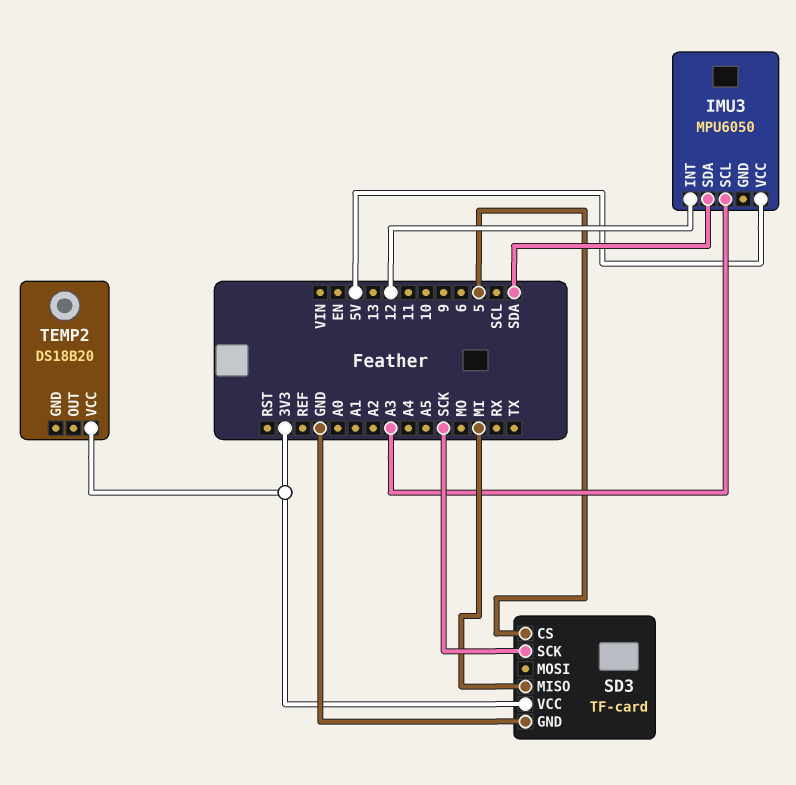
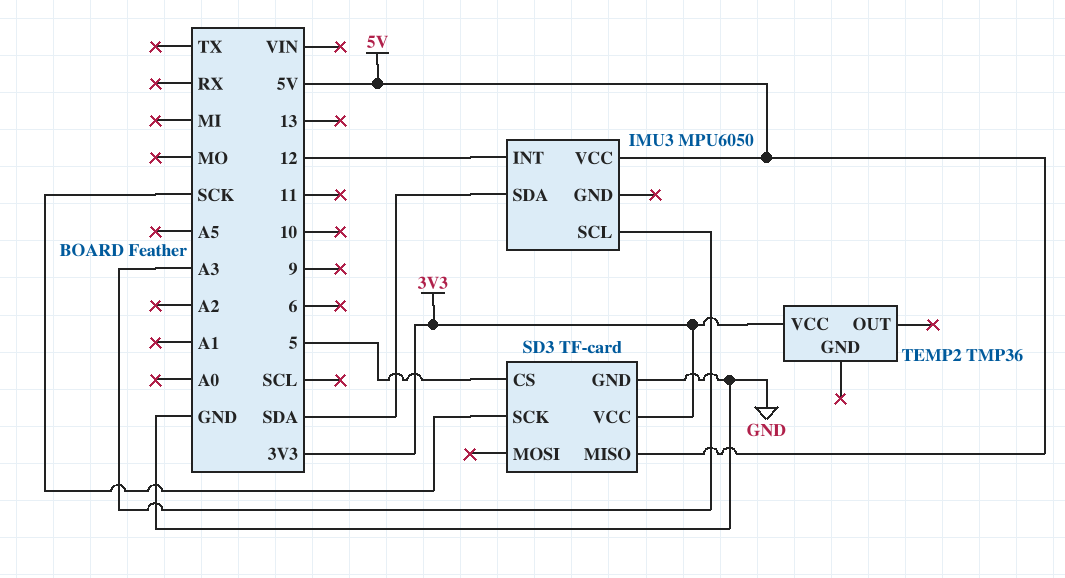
SD3 pin MISO: MI -> 5V
TEMP2: DS18B20 -> TMP36

